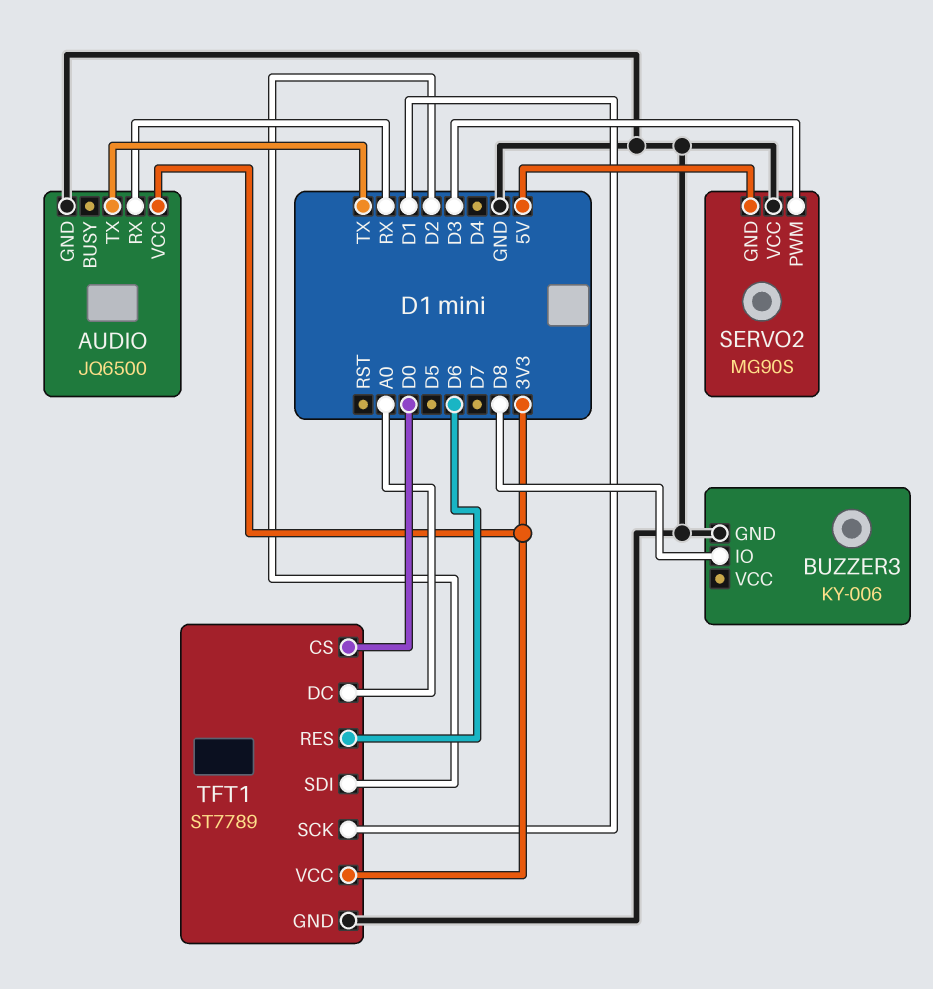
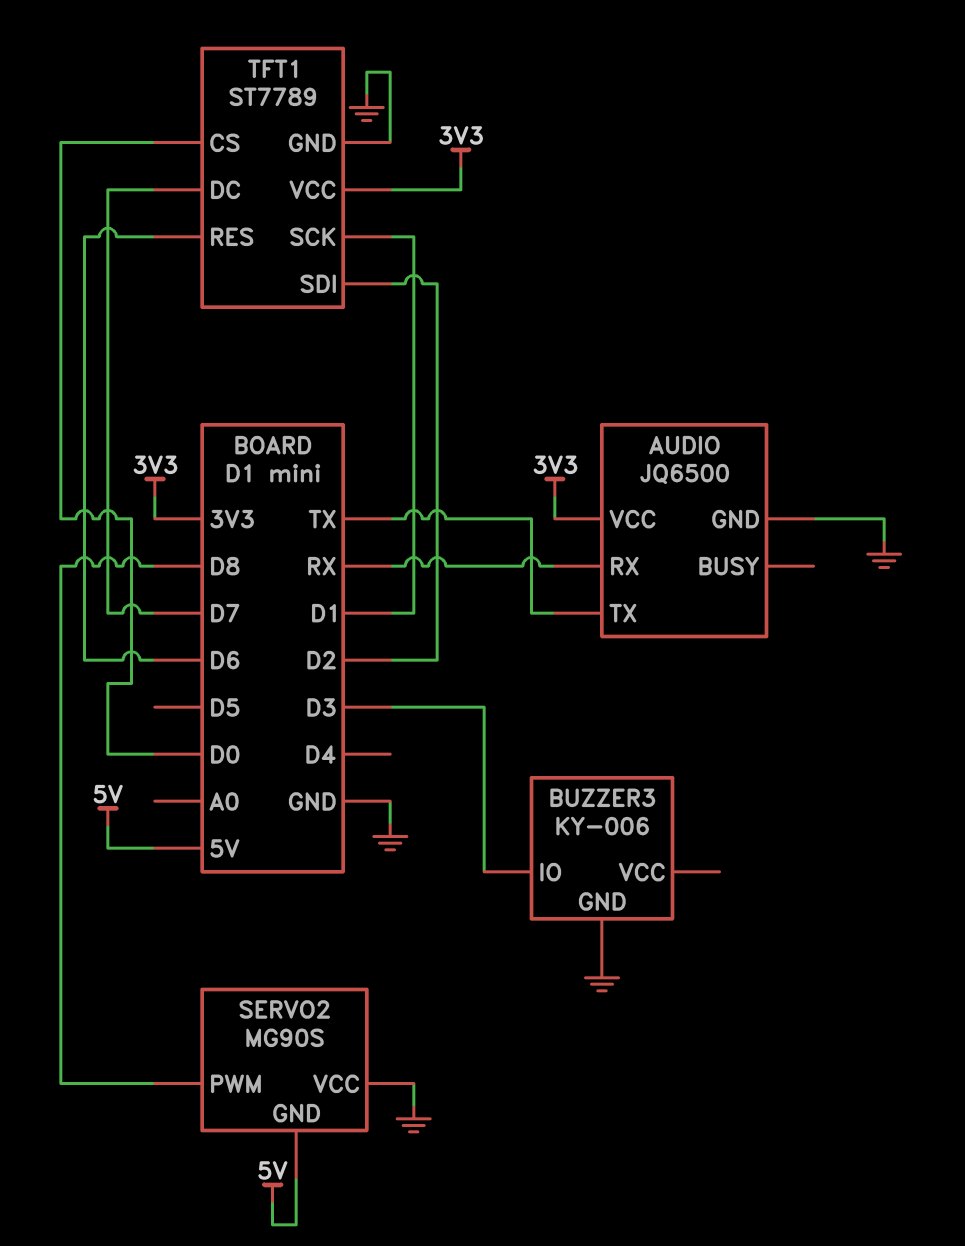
BUZZER3 pin IO: D8 -> D3
SERVO2 pin PWM: D3 -> D8
TFT1 pin DC: A0 -> D7

